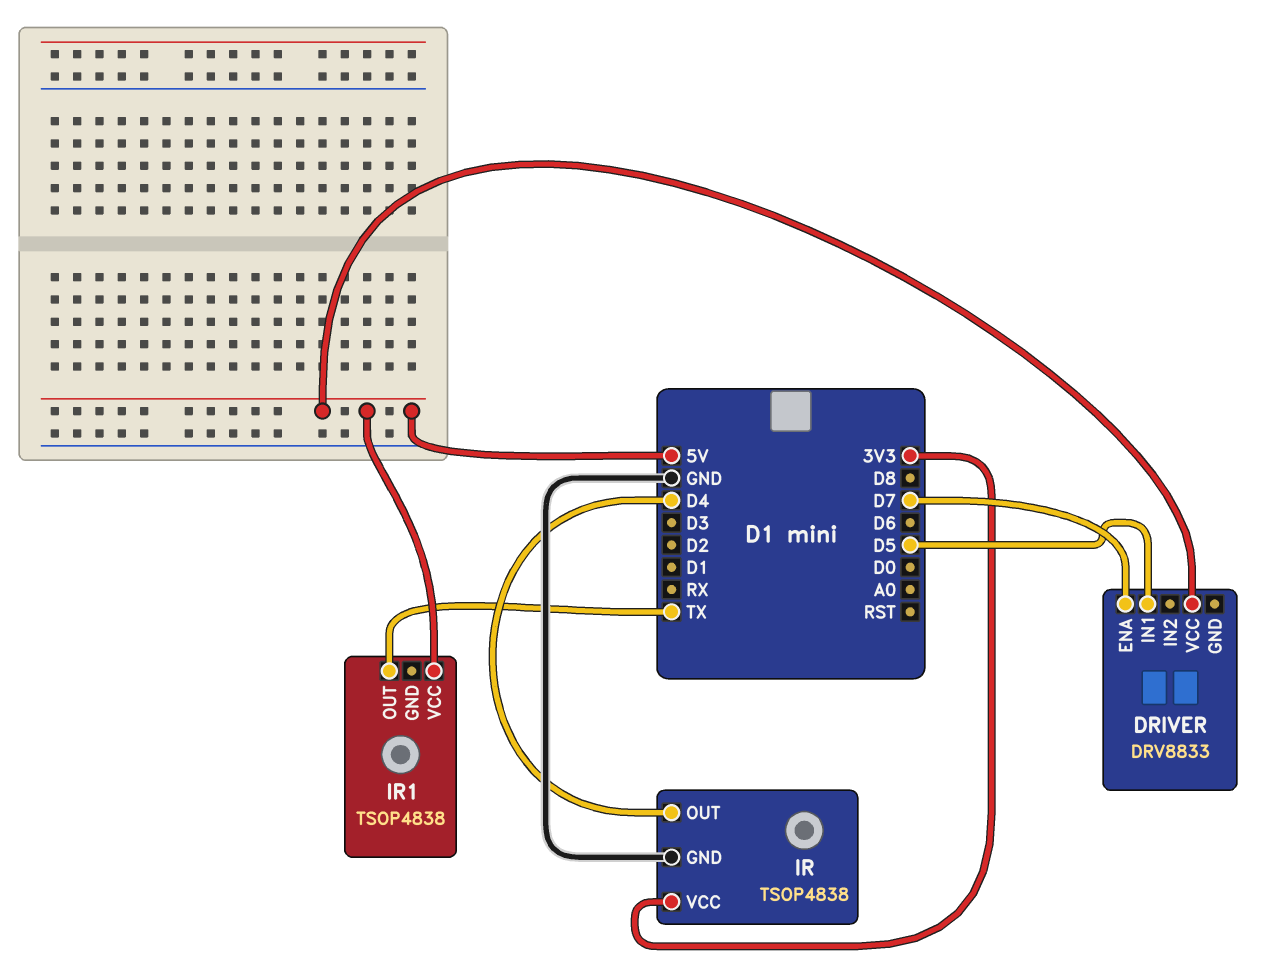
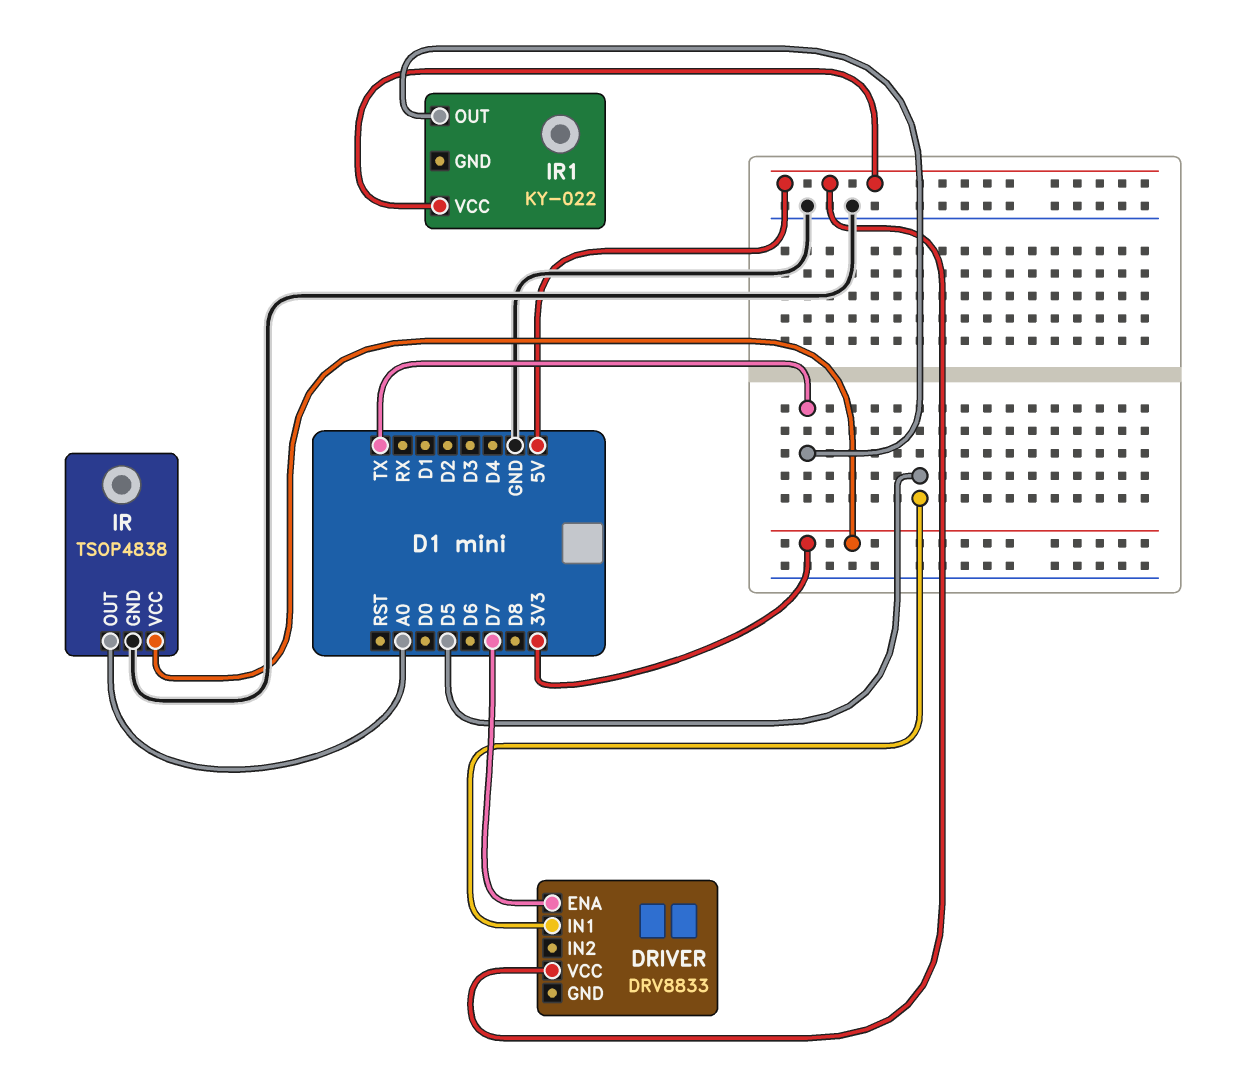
IR pin OUT: D4 -> A0
IR1: TSOP4838 -> KY-022

